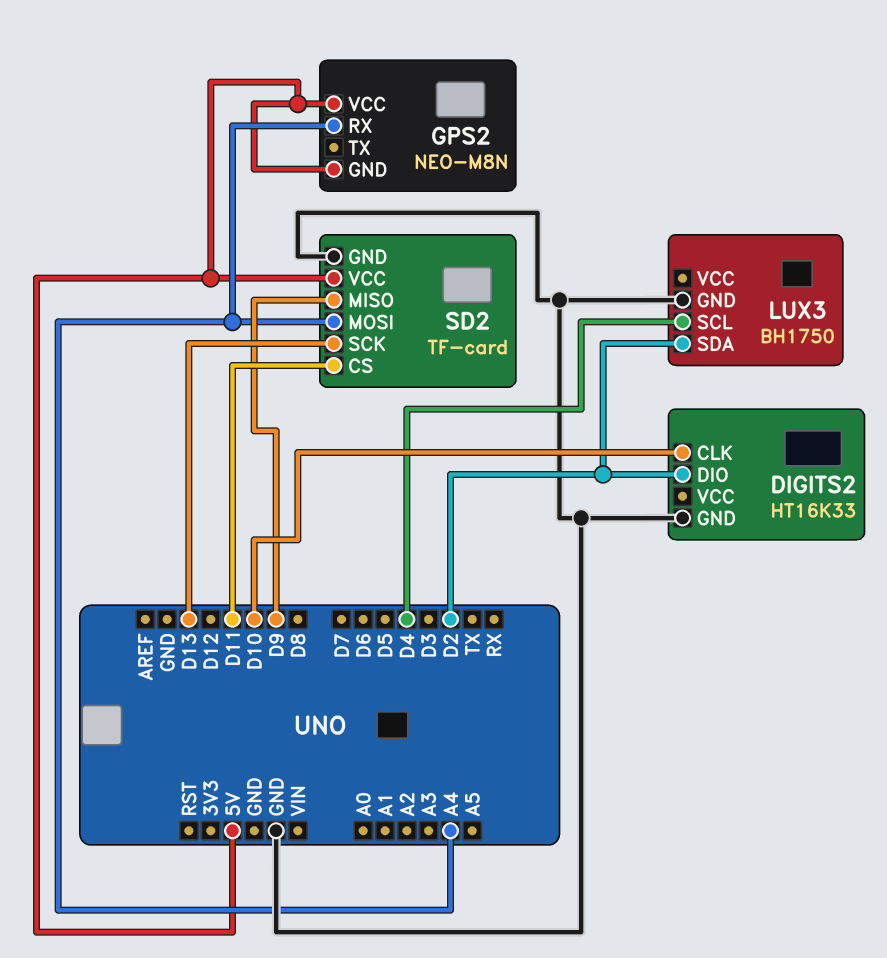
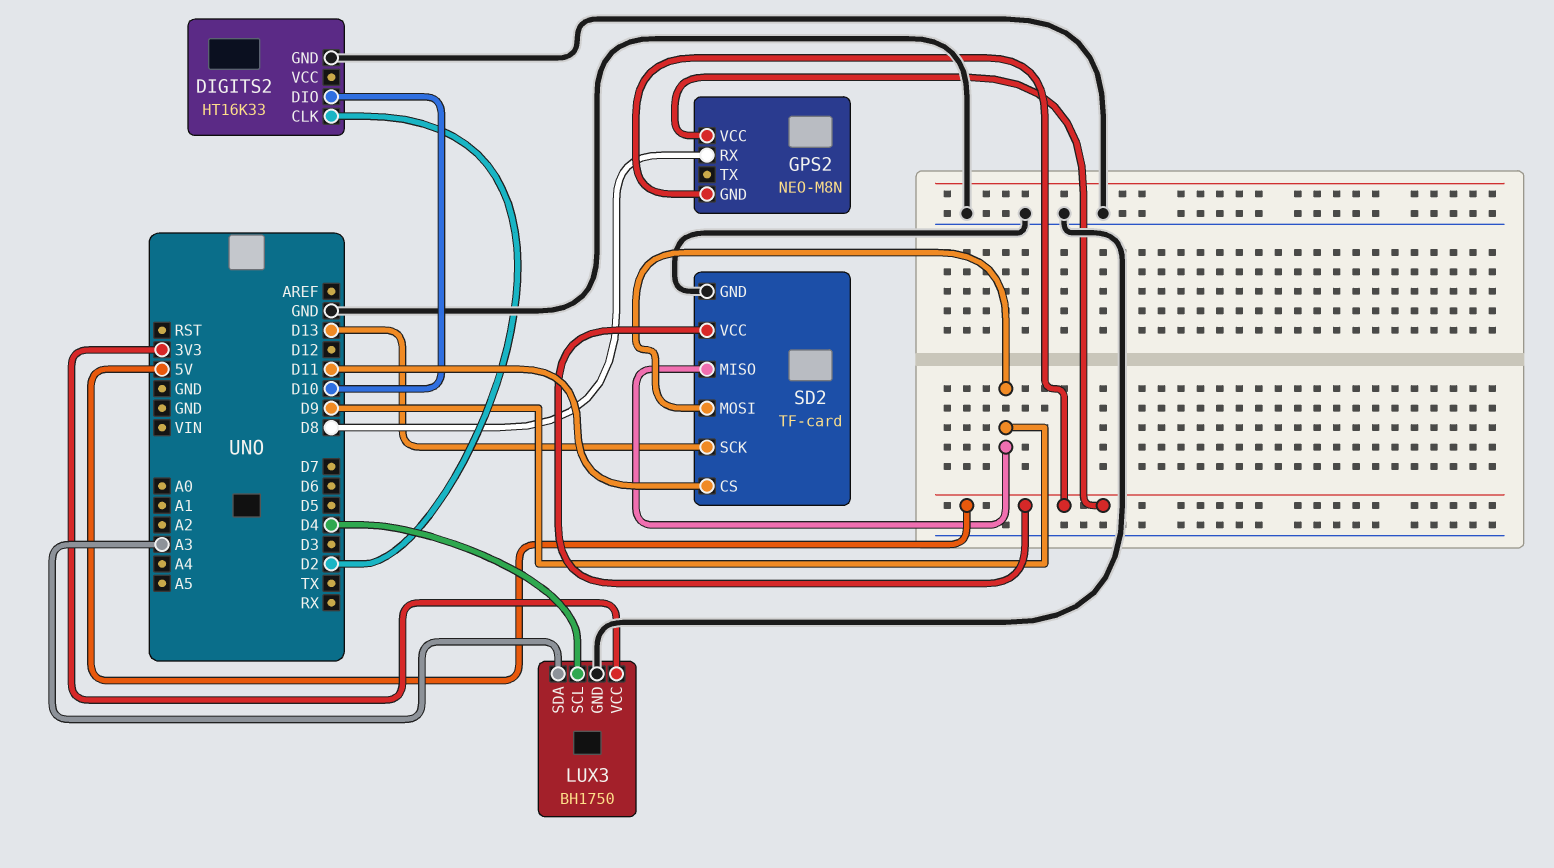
DIGITS2 pin CLK: D10 -> D2
DIGITS2 pin DIO: D2 -> D10
GPS2 pin RX: A4 -> D8
LUX3 pin SDA: D2 -> A3
LUX3 pin VCC: none -> 3V3
SD2 pin MOSI: A4 -> D9

